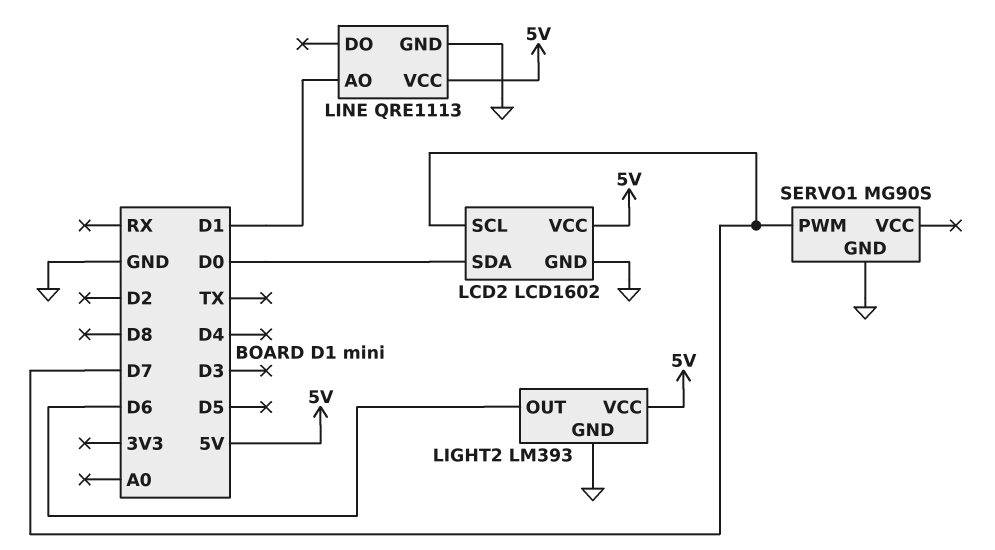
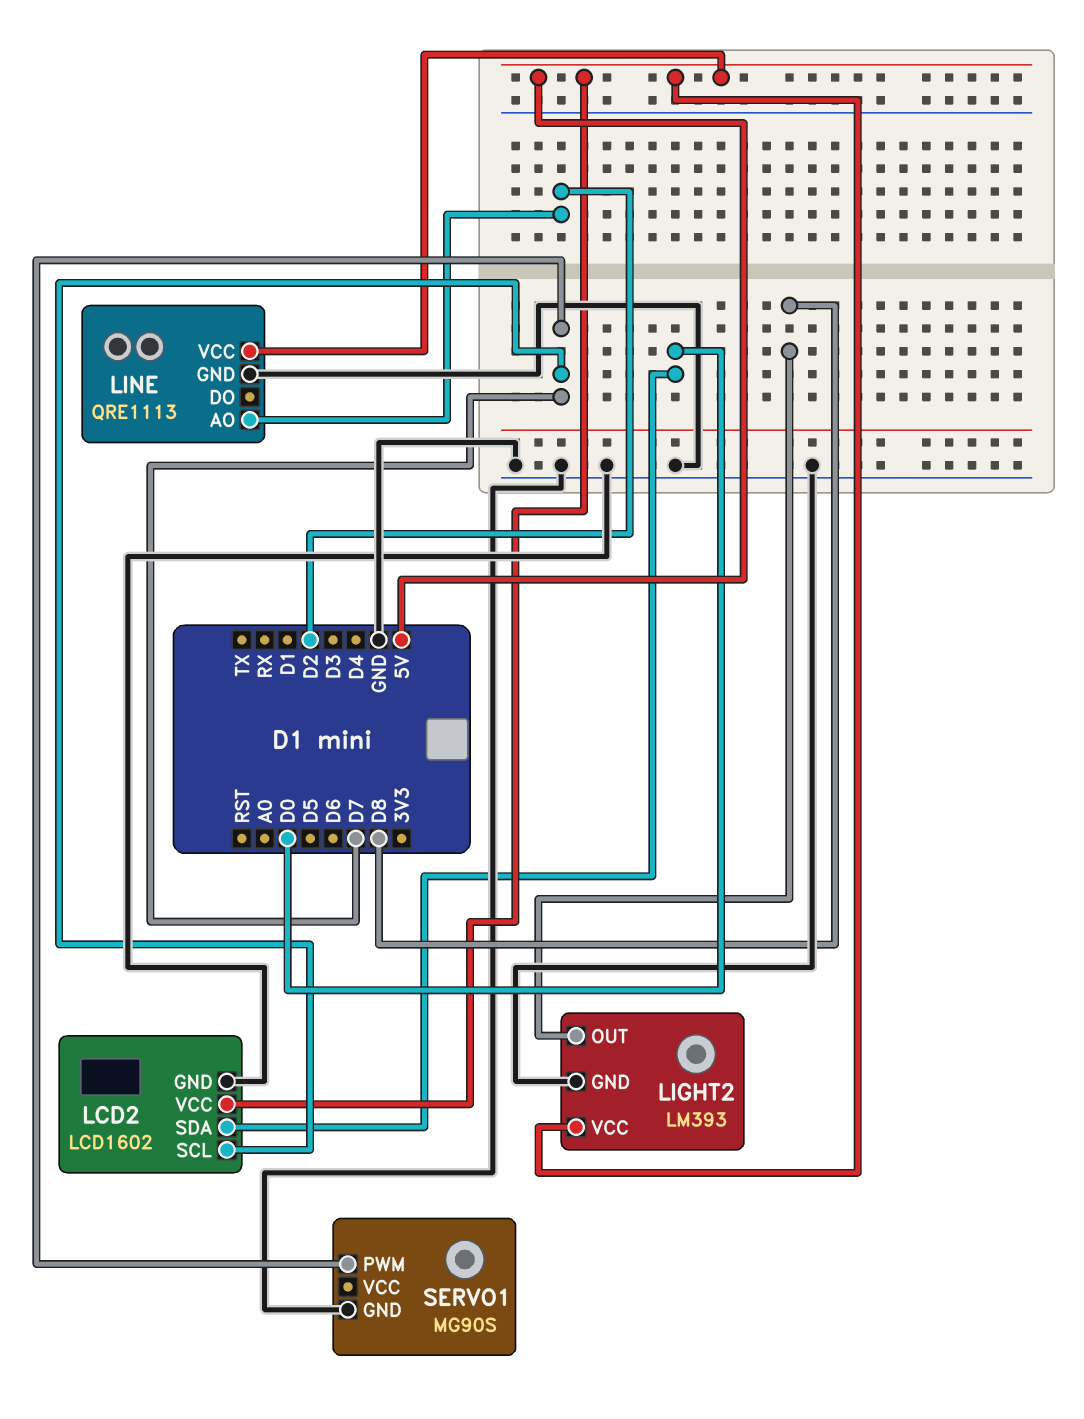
LIGHT2 pin OUT: D6 -> D8
LINE pin AO: D1 -> D2

